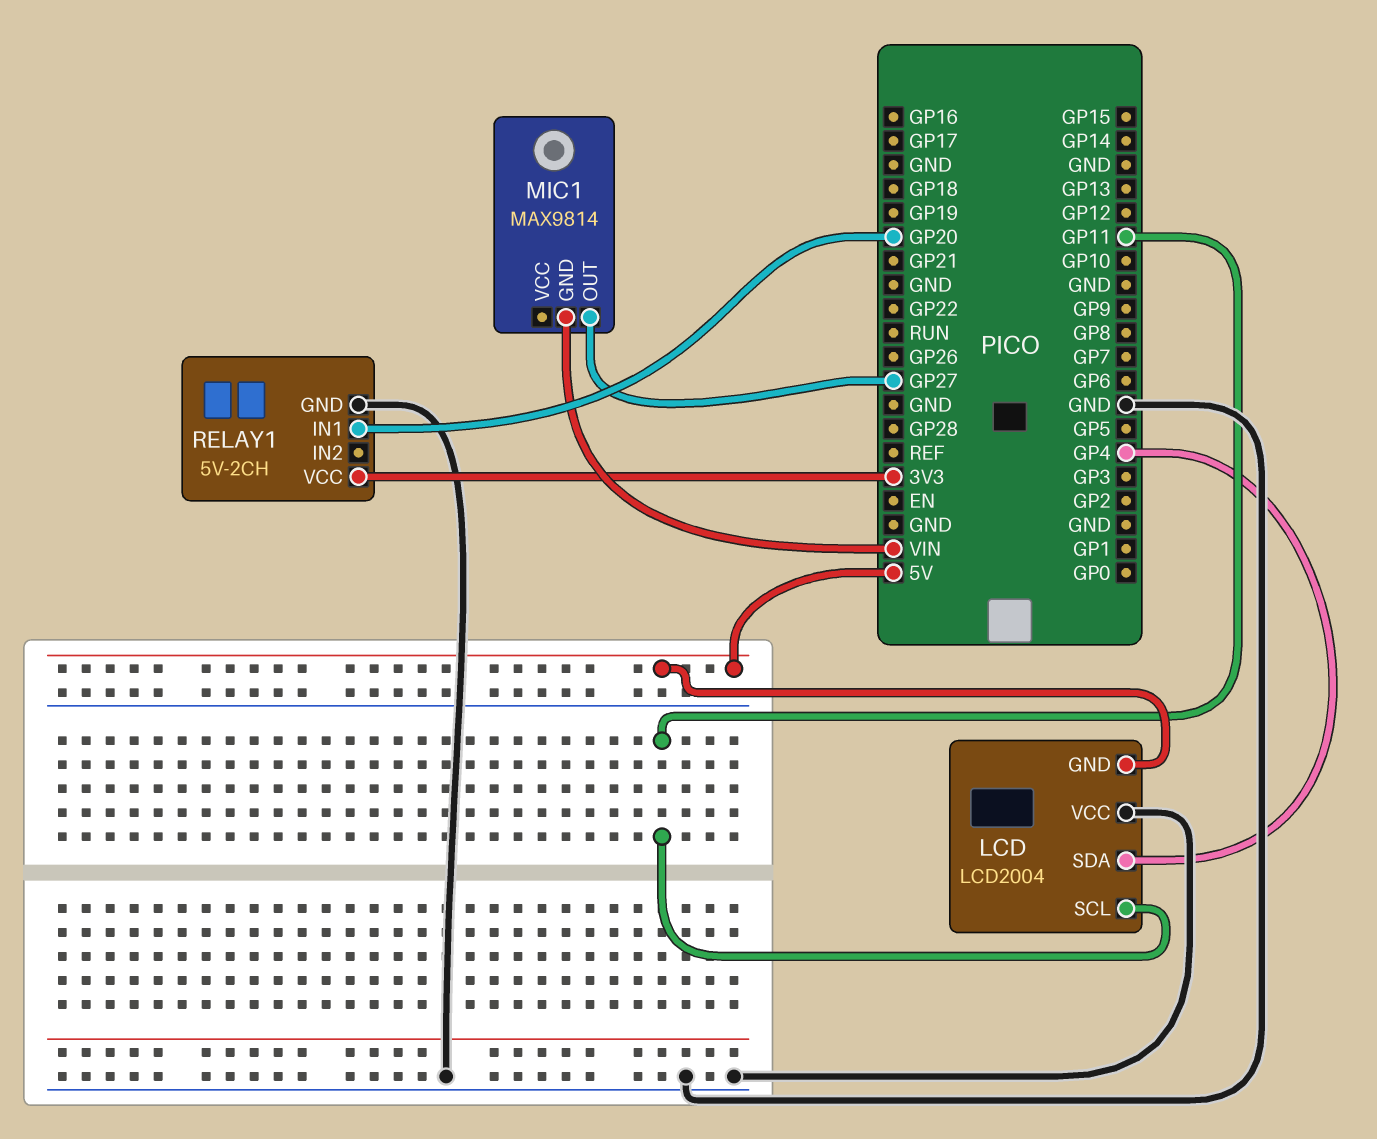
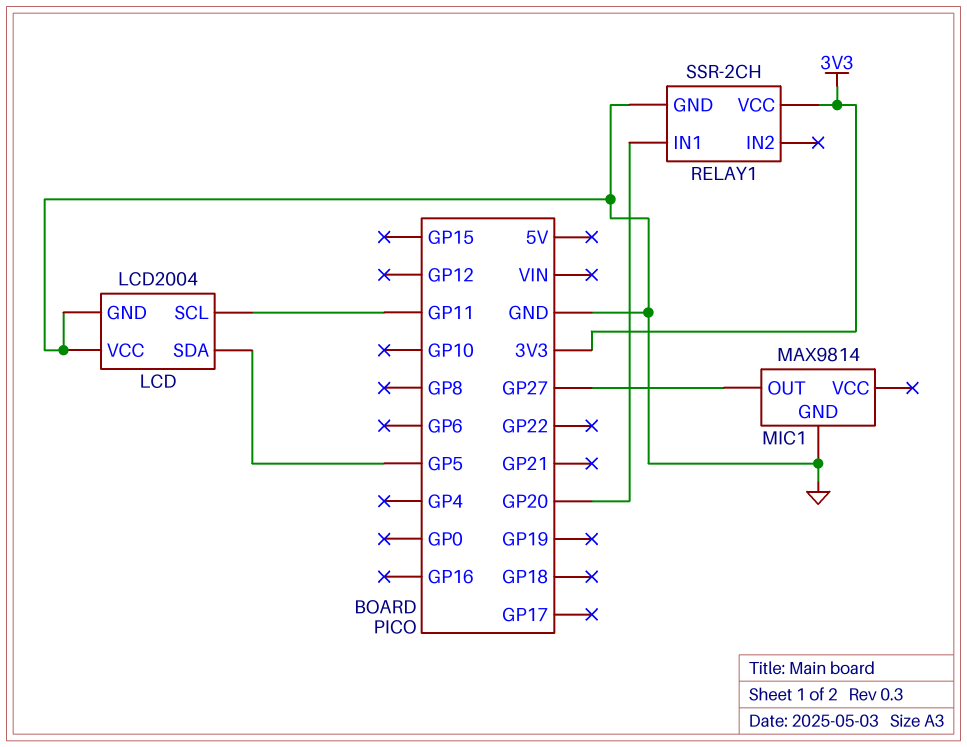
LCD pin GND: 5V -> GND
LCD pin SDA: GP4 -> GP5
MIC1 pin GND: VIN -> GND
RELAY1: 5V-2CH -> SSR-2CH

